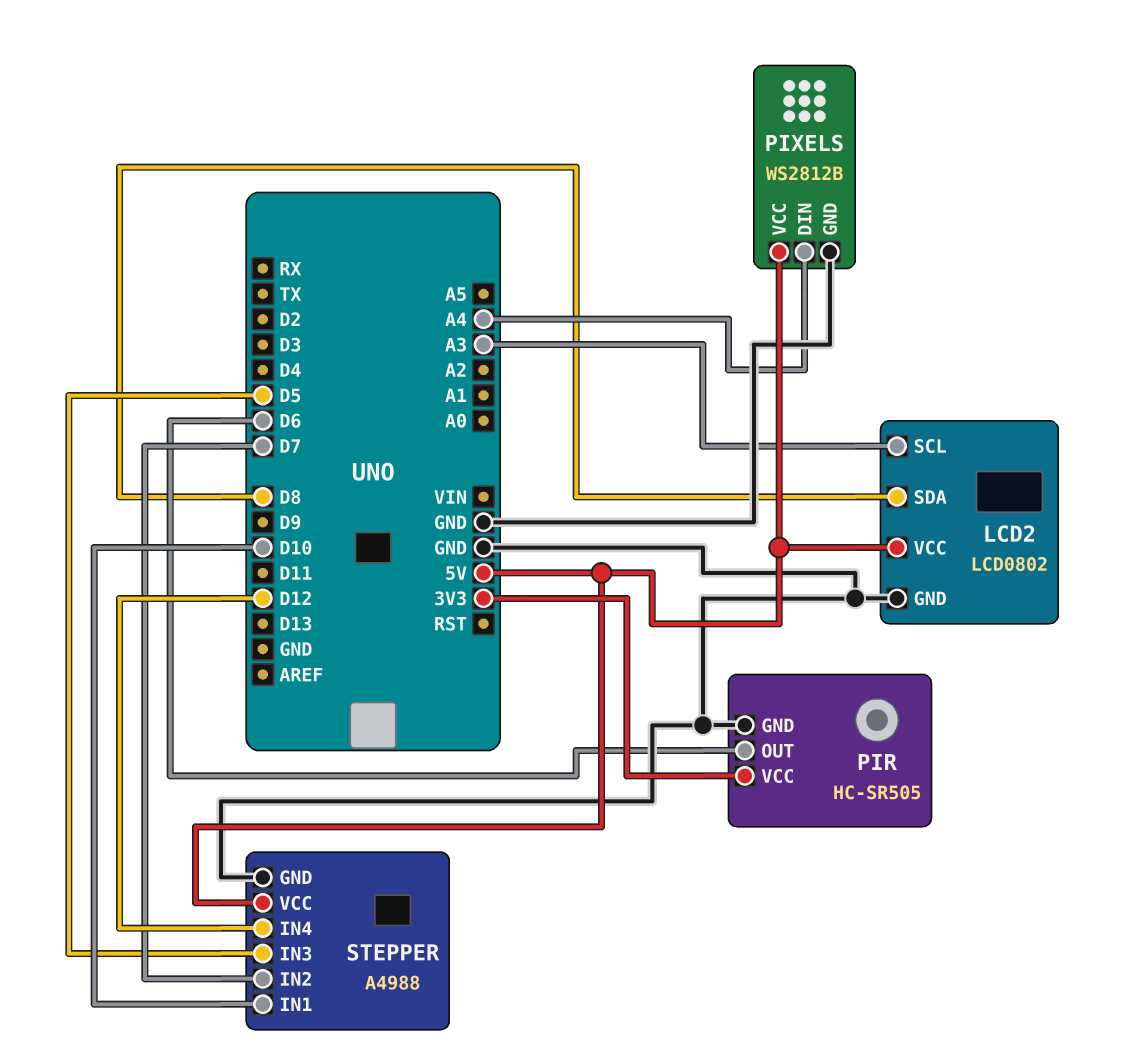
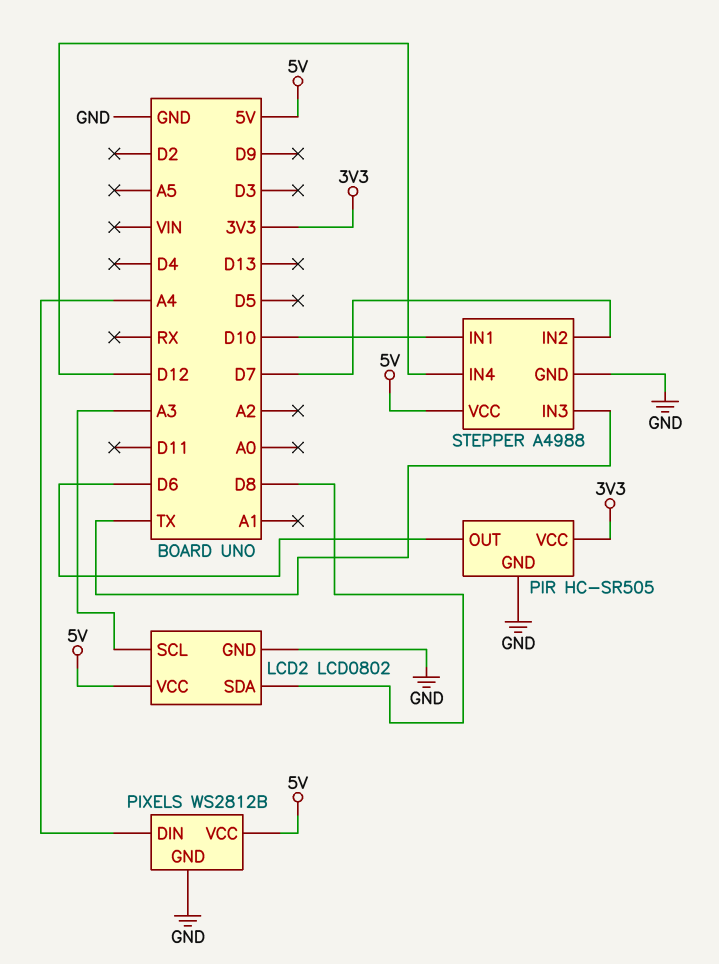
STEPPER pin IN3: D5 -> TX

